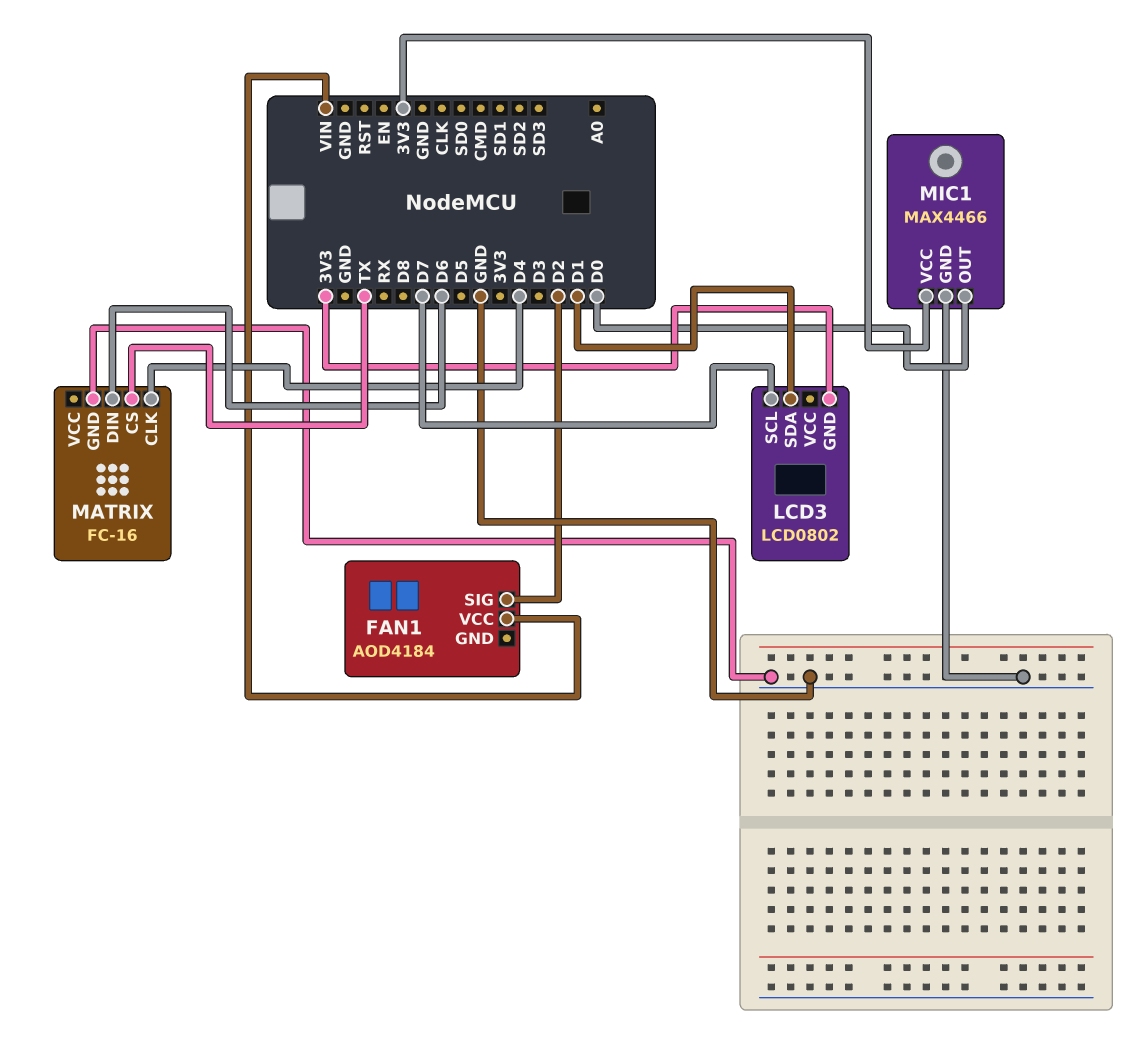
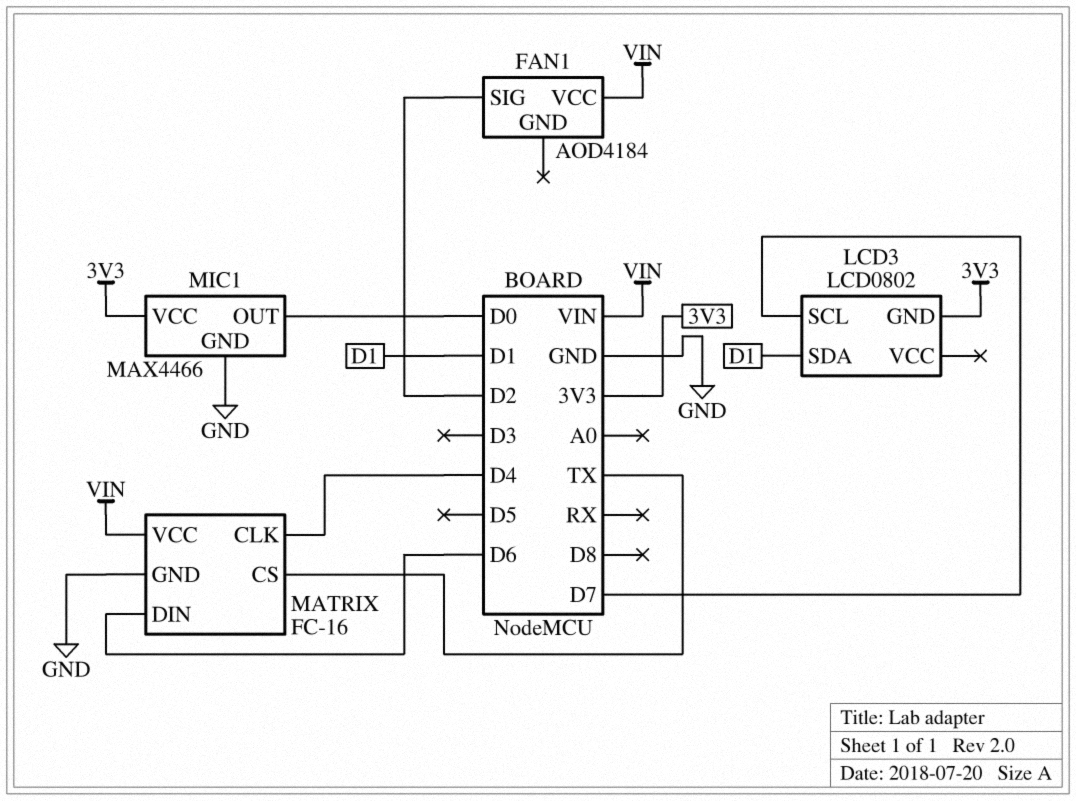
MATRIX pin VCC: none -> VIN

